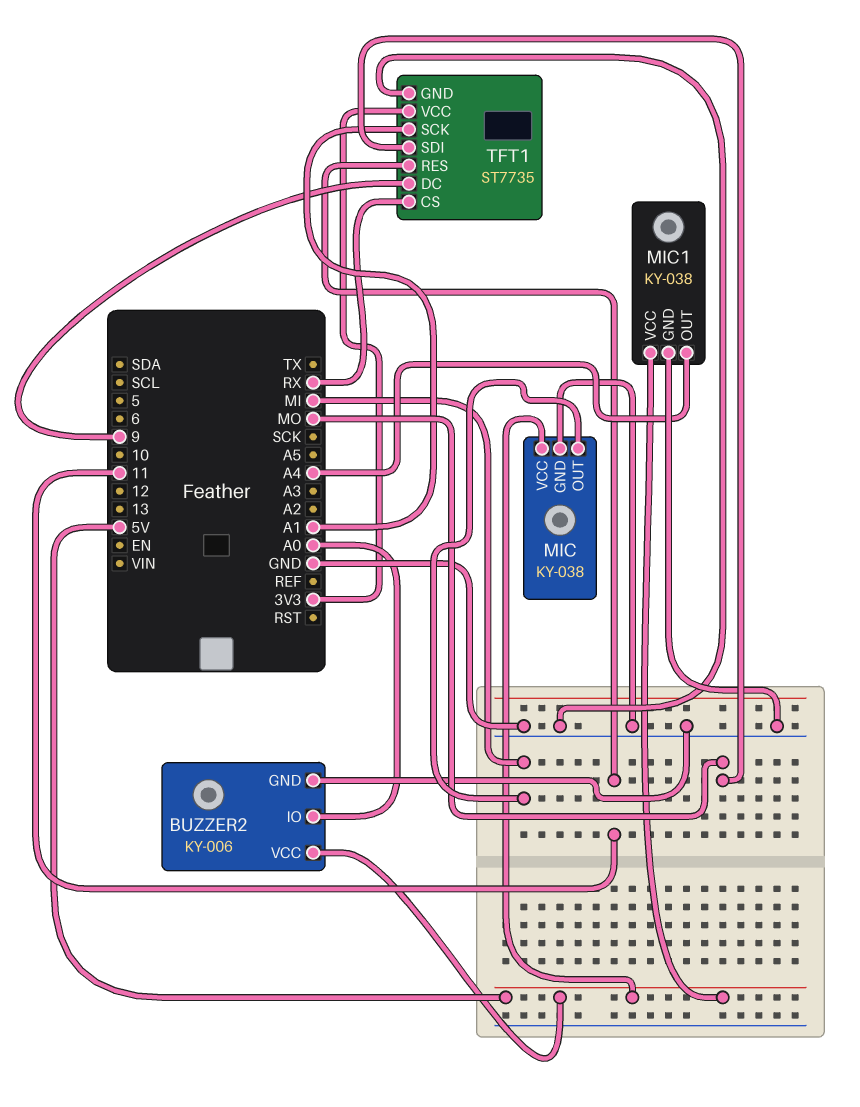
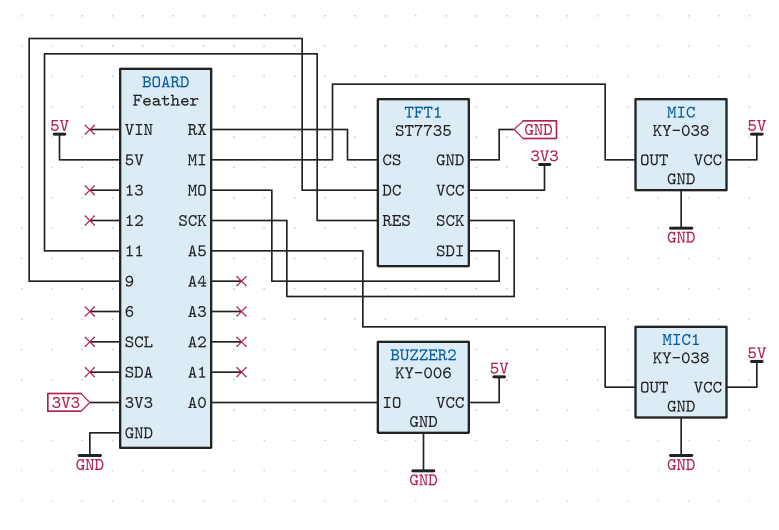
MIC1 pin OUT: A4 -> A5
TFT1 pin SCK: A1 -> SCK

